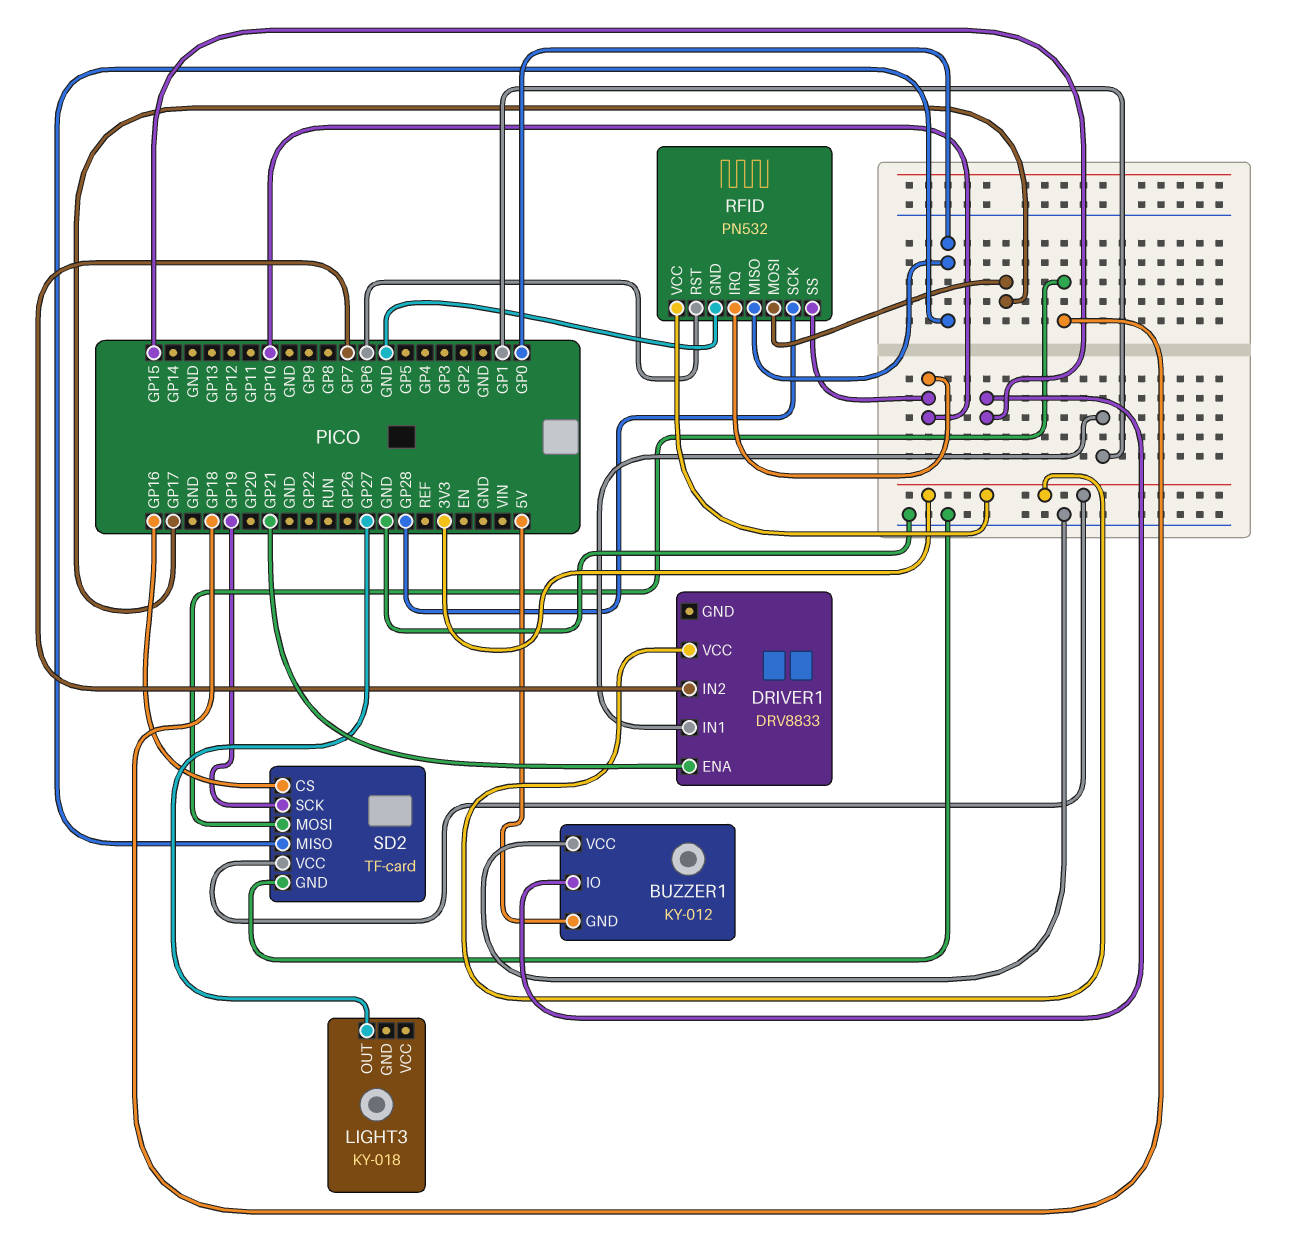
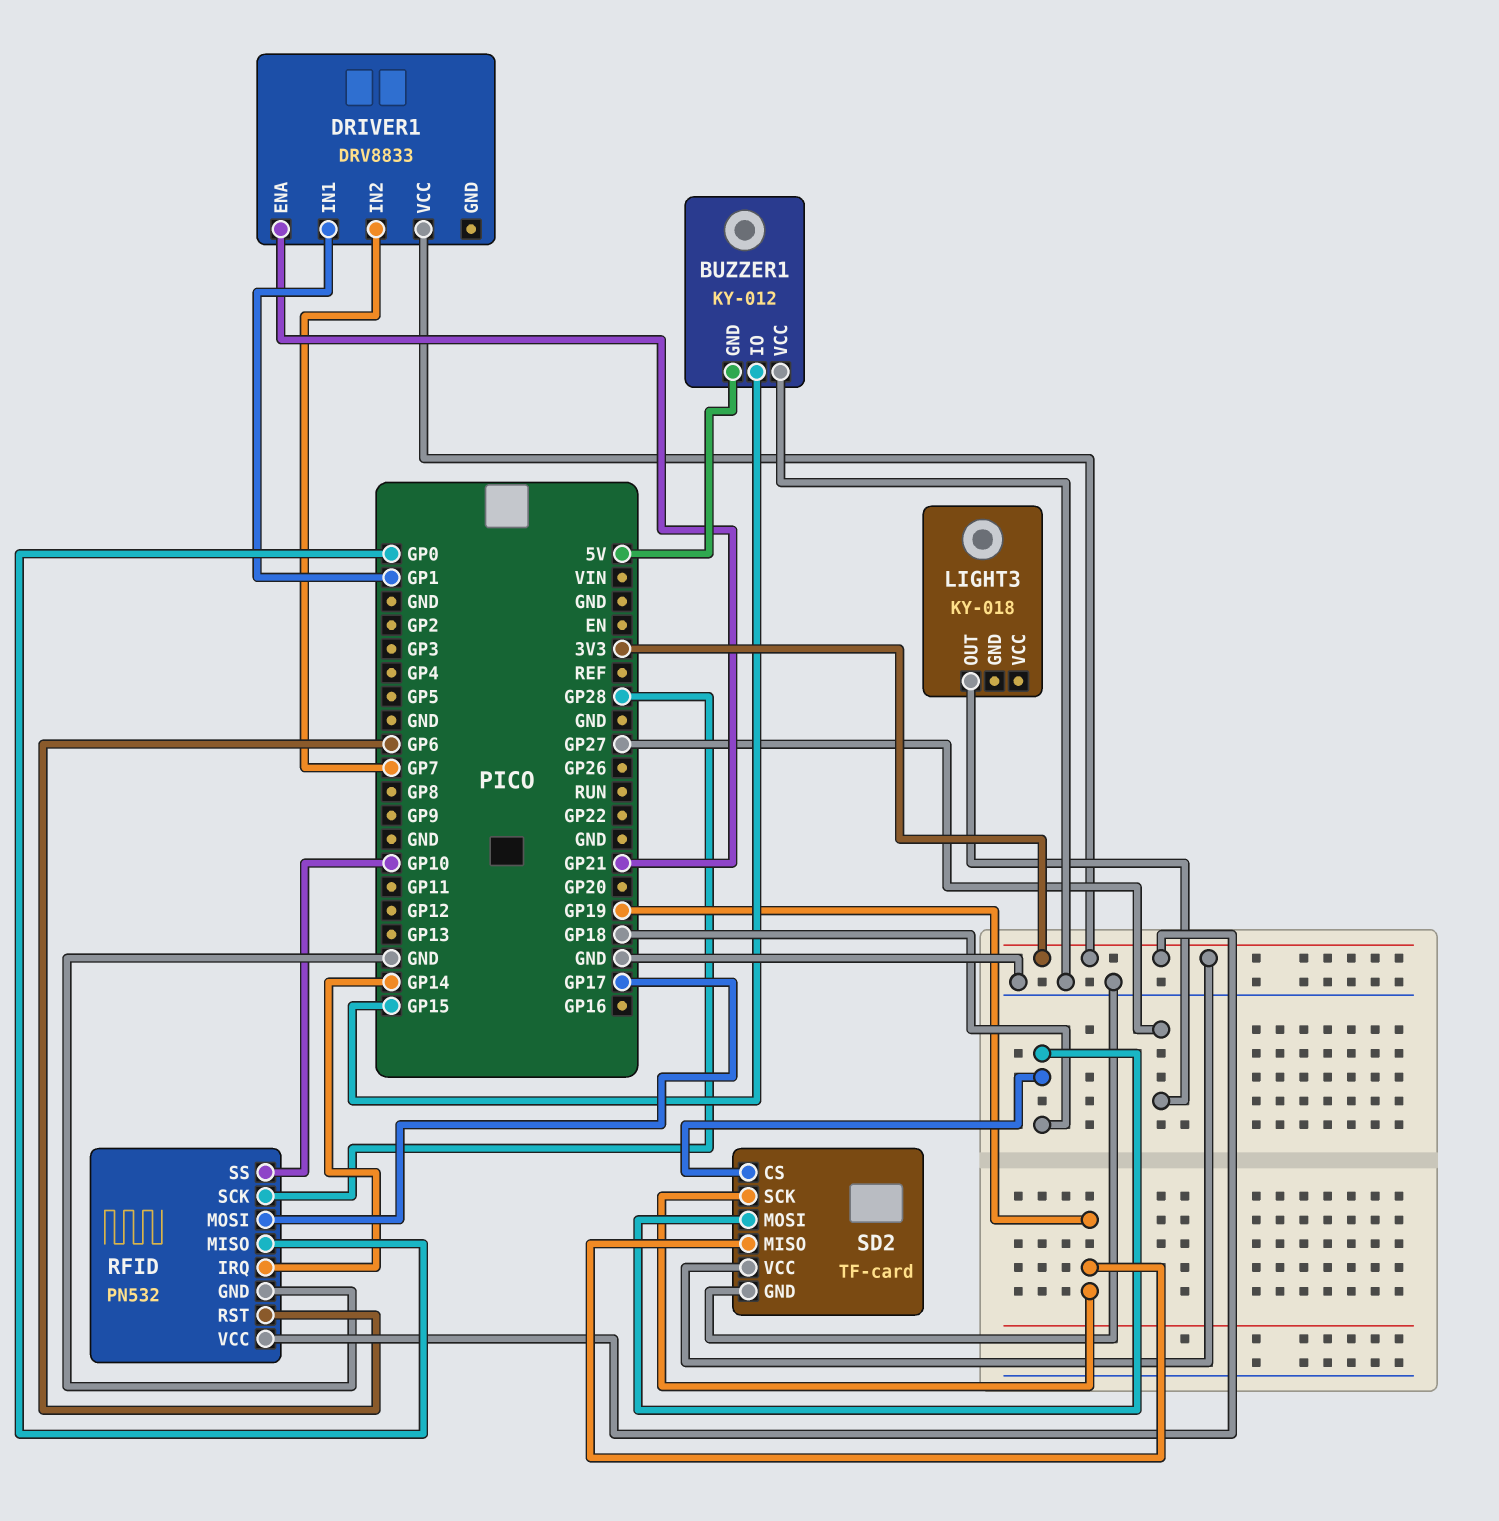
RFID pin IRQ: GP10 -> GP14
SD2 pin CS: GP16 -> GP18
SD2 pin MISO: GP0 -> GP19

